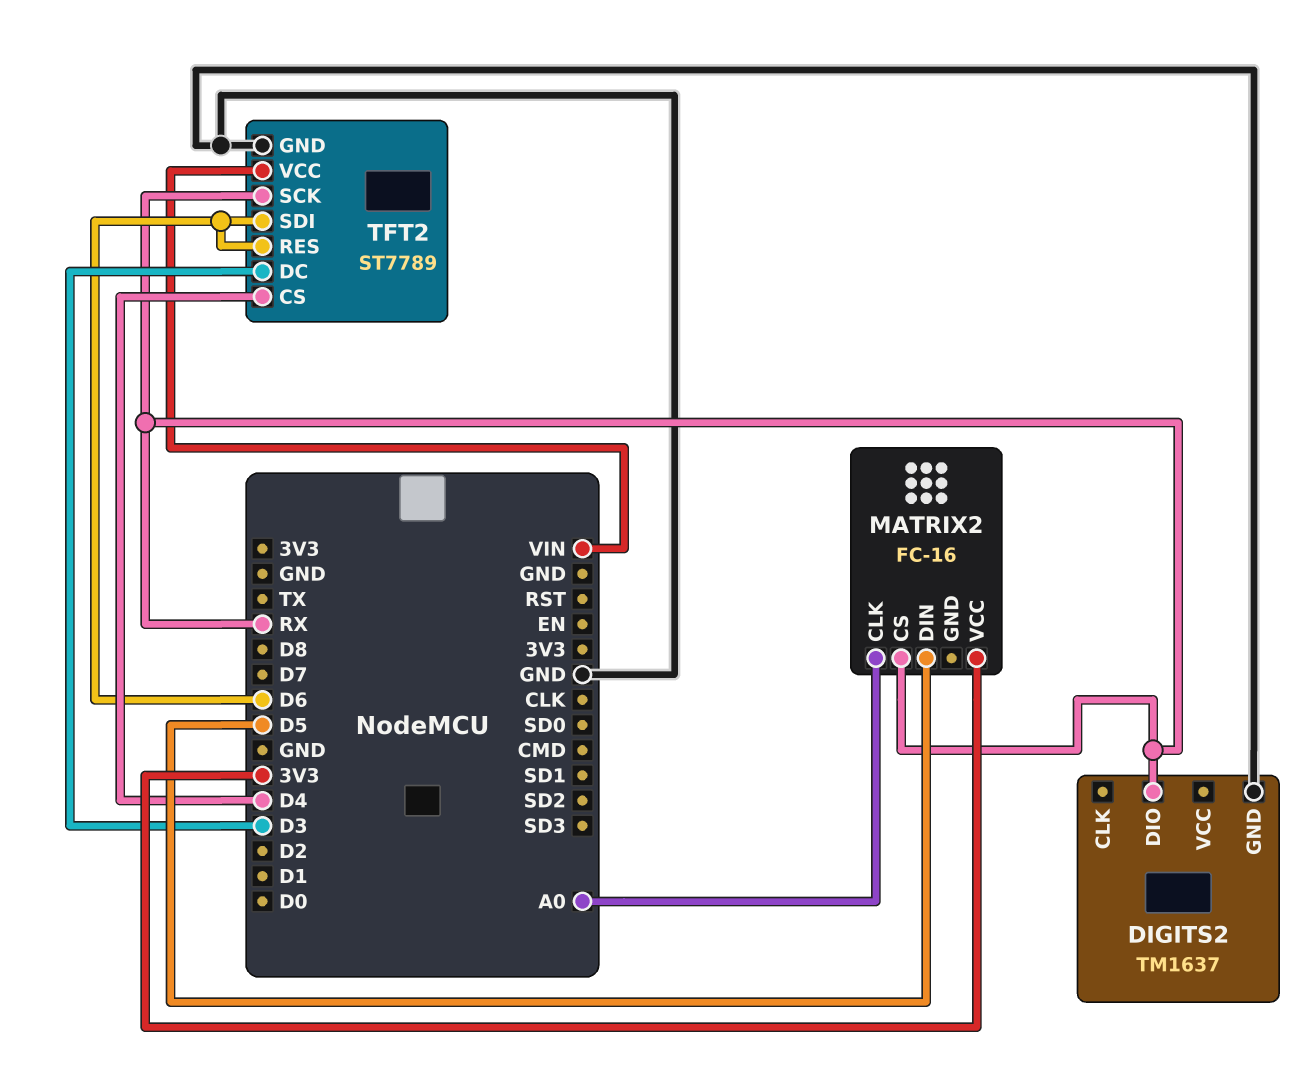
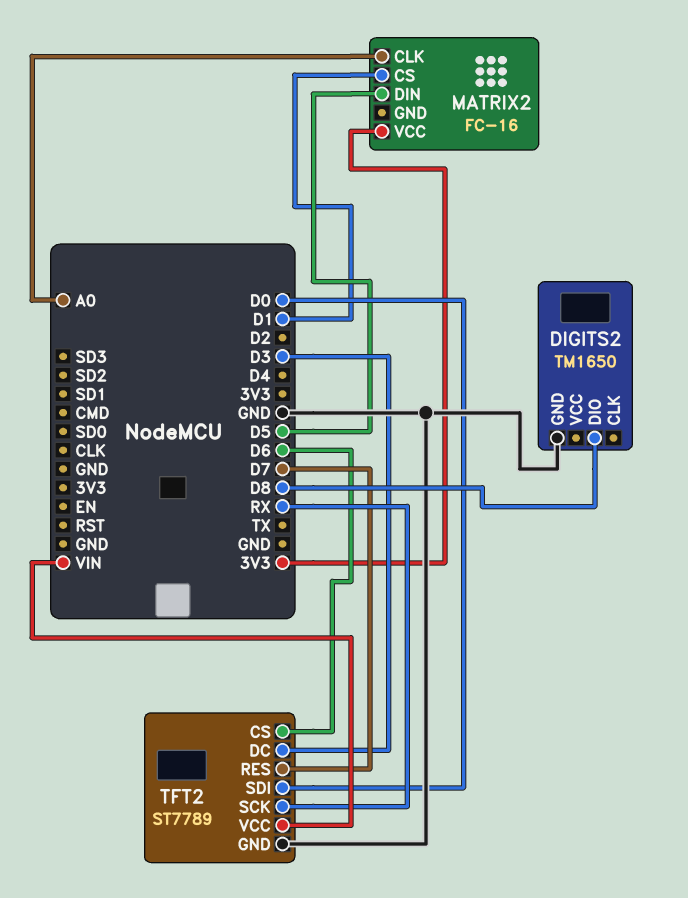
DIGITS2: TM1637 -> TM1650
DIGITS2 pin DIO: RX -> D8
MATRIX2 pin CS: RX -> D1
TFT2 pin CS: D4 -> D6
TFT2 pin RES: D6 -> D7
TFT2 pin SDI: D6 -> D0

